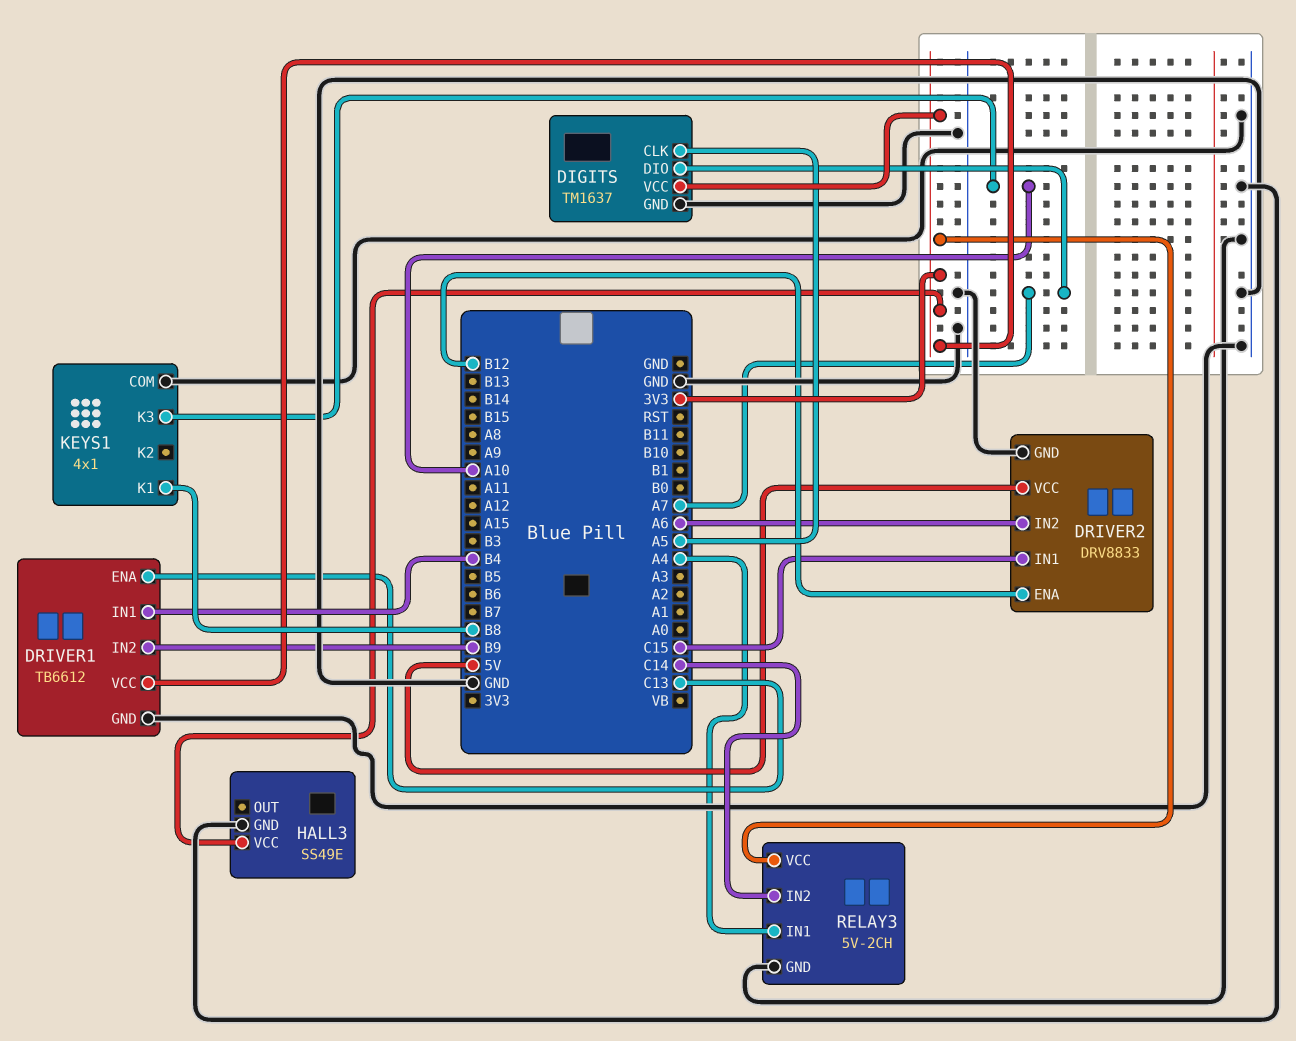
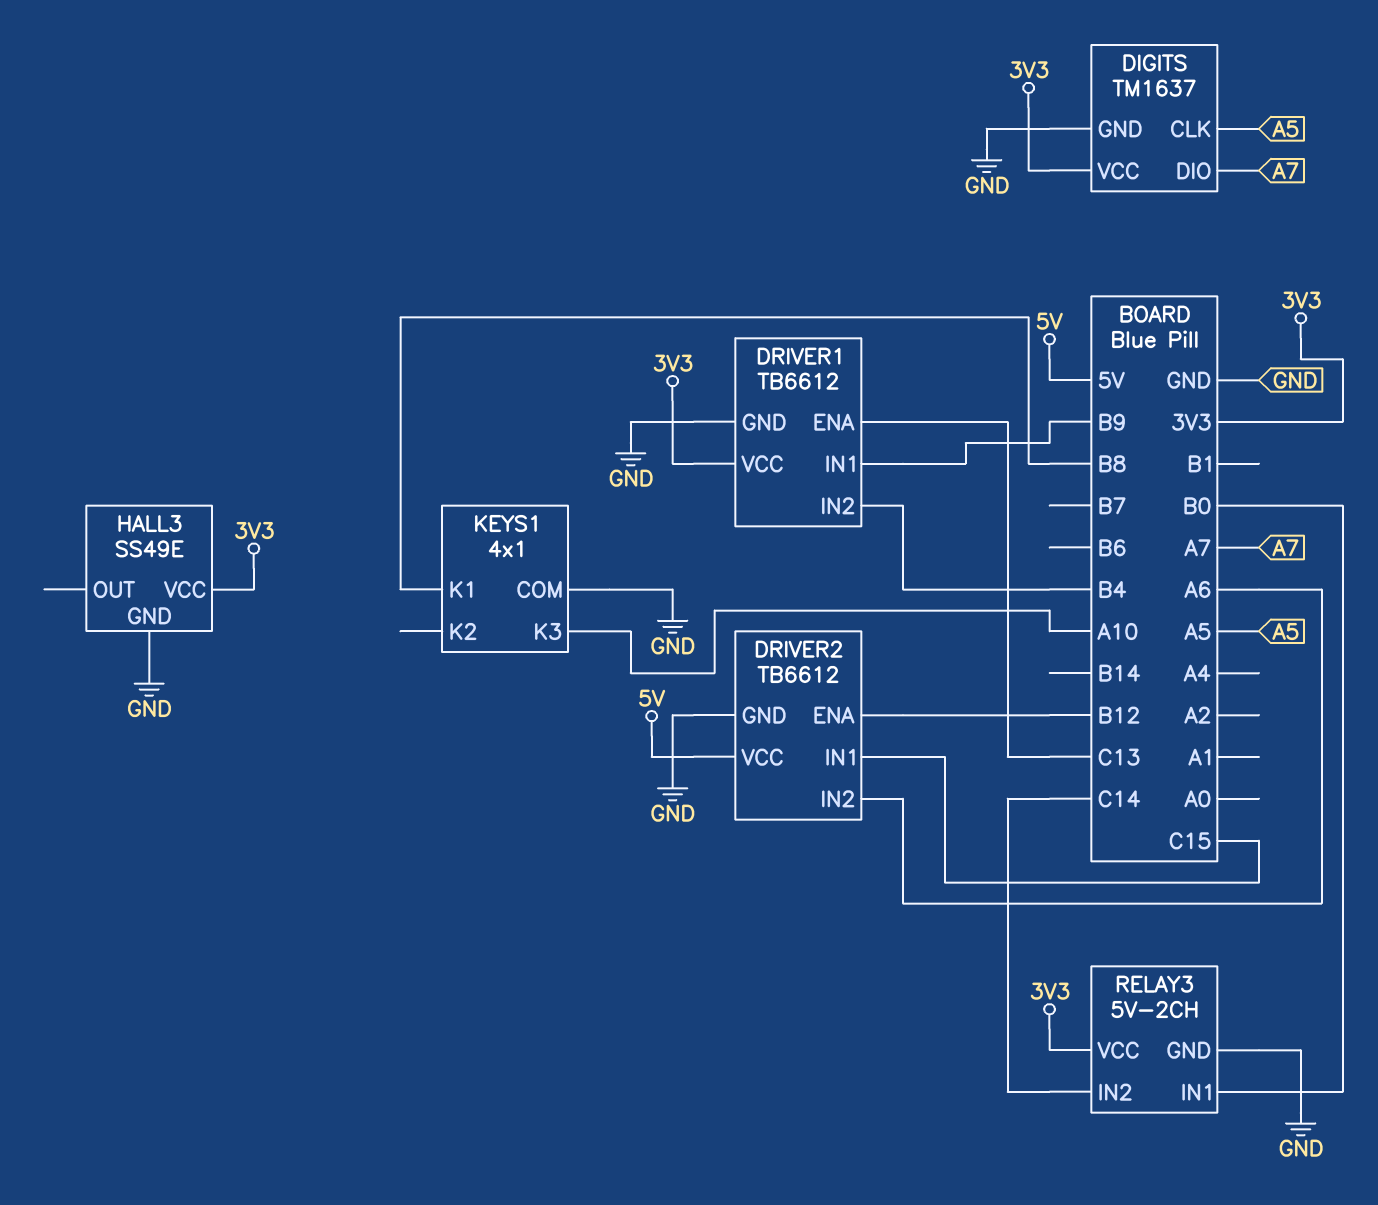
DRIVER1 pin IN1: B4 -> B9
DRIVER1 pin IN2: B9 -> B4
DRIVER2: DRV8833 -> TB6612
RELAY3 pin IN1: A4 -> B0

